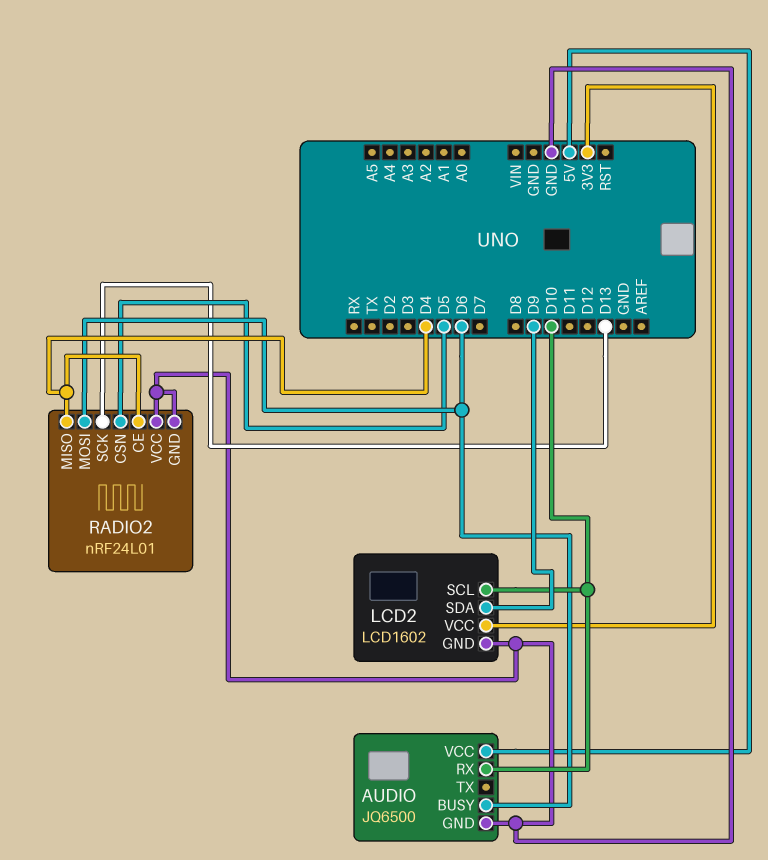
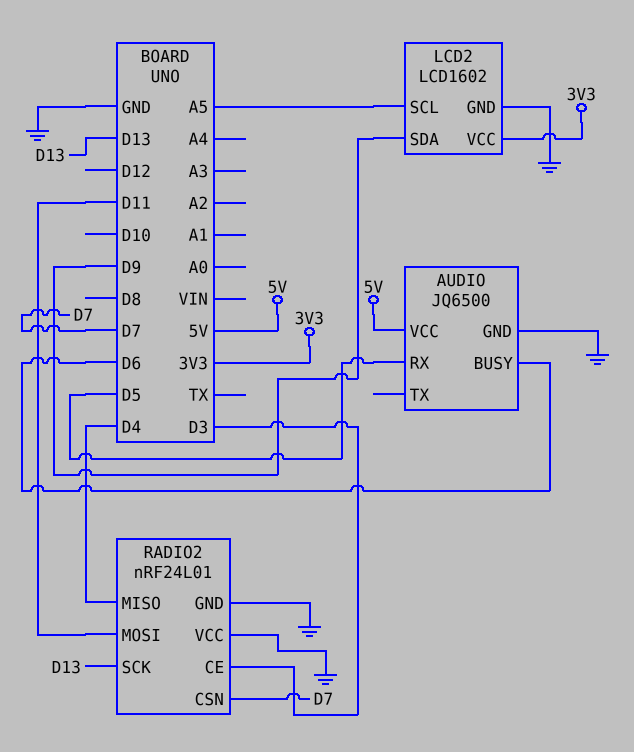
AUDIO pin RX: D10 -> D5
LCD2 pin SCL: D10 -> A5
RADIO2 pin CE: D4 -> D3
RADIO2 pin CSN: D5 -> D7
RADIO2 pin MOSI: D6 -> D11

